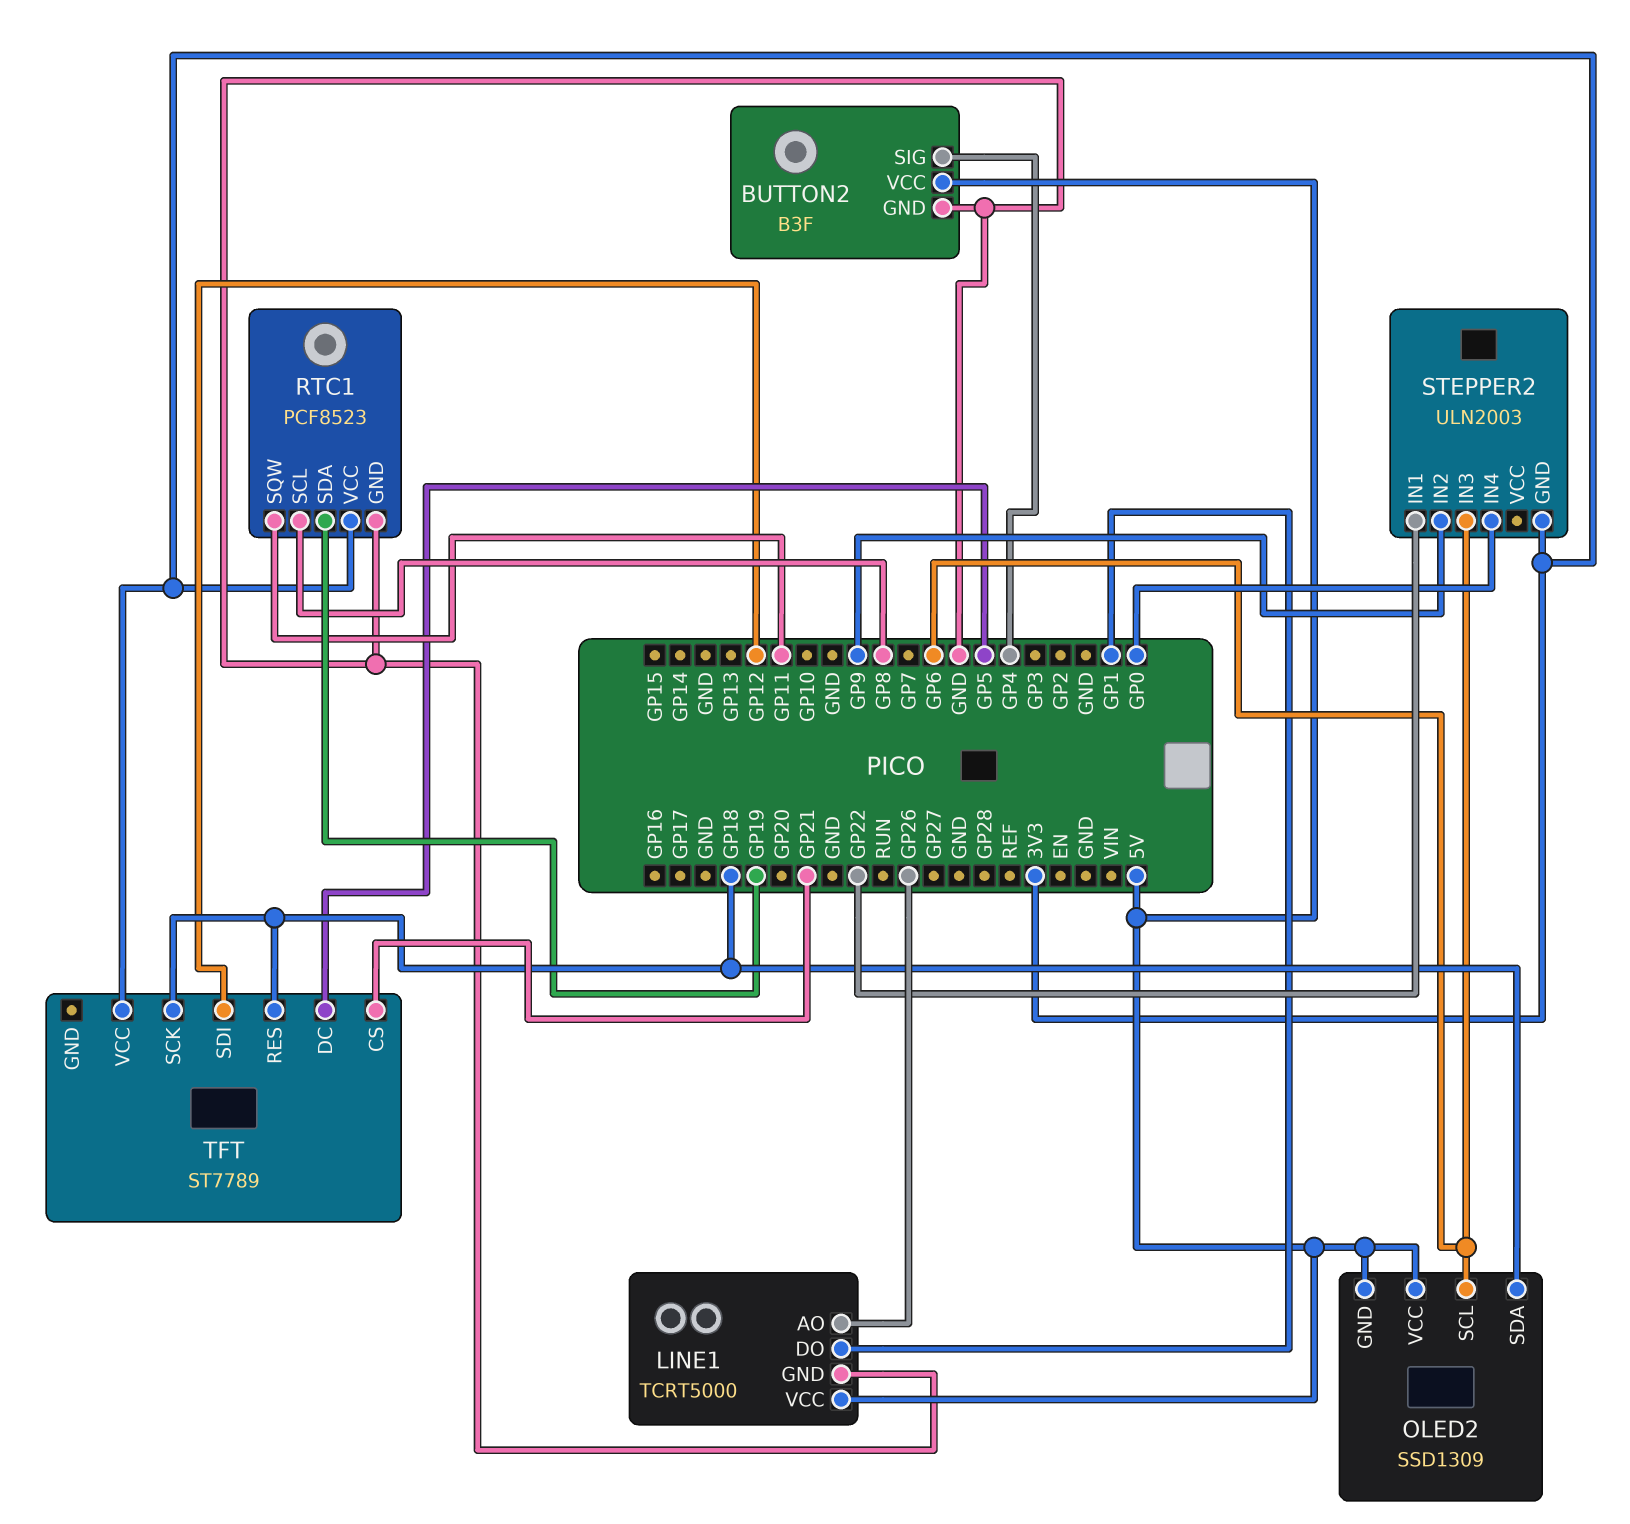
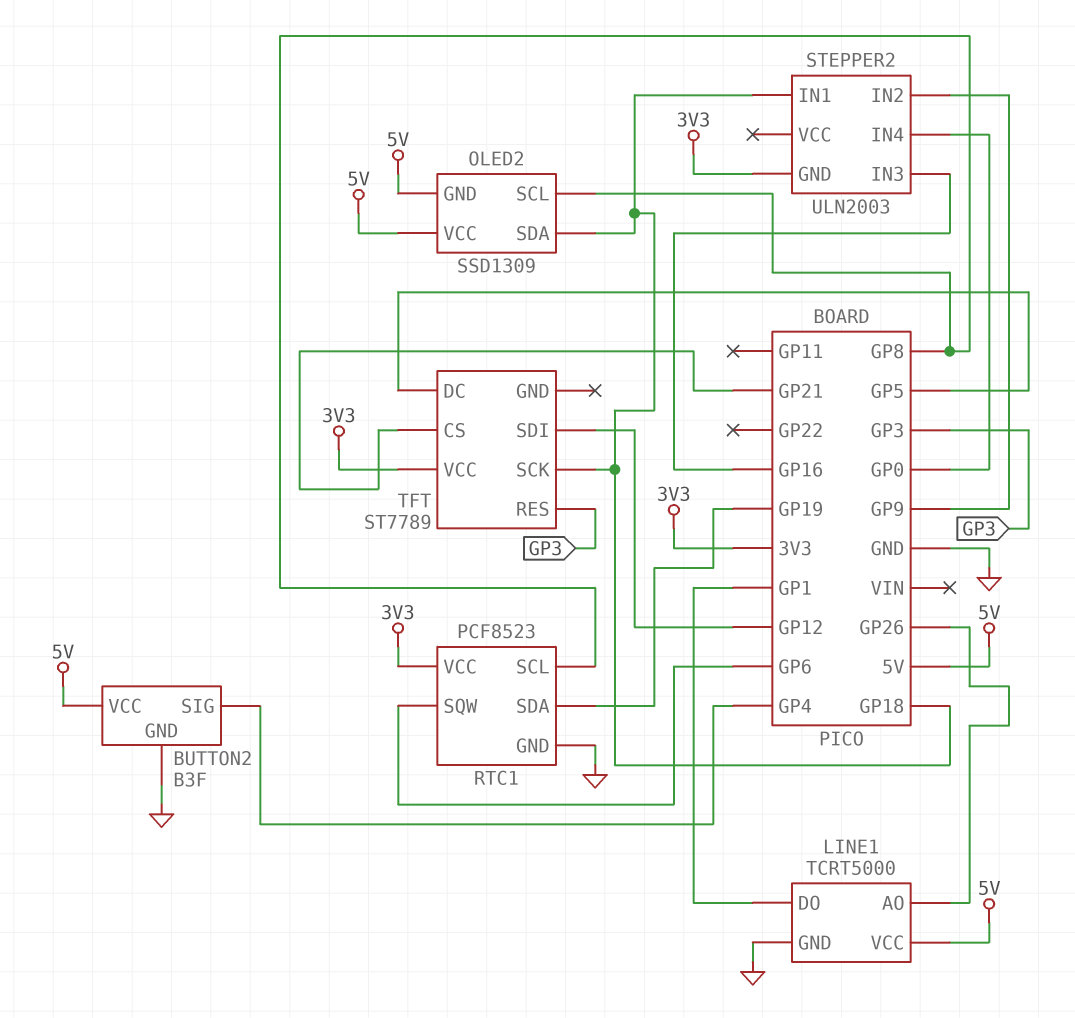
OLED2 pin SCL: GP6 -> GP8
RTC1 pin SQW: GP11 -> GP6
STEPPER2 pin IN1: GP22 -> GP18
STEPPER2 pin IN3: GP6 -> GP16
TFT pin RES: GP18 -> GP3

